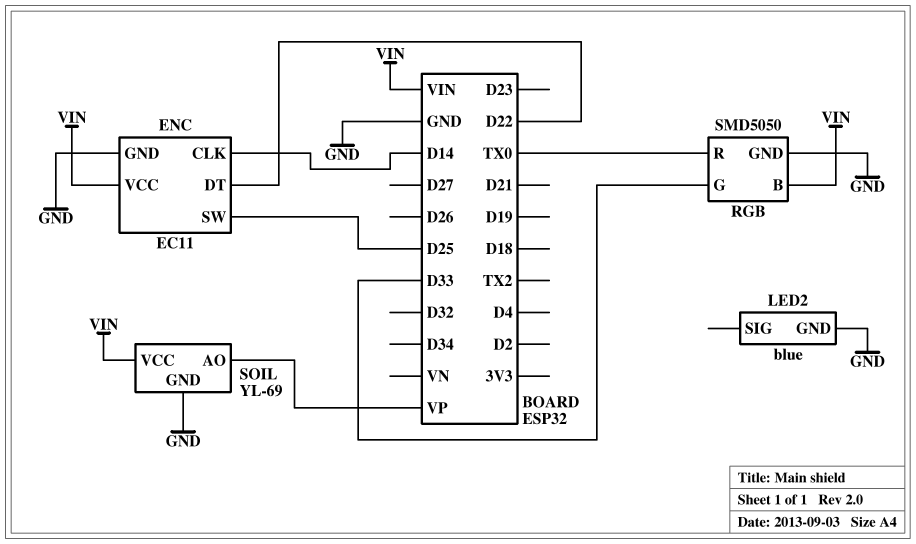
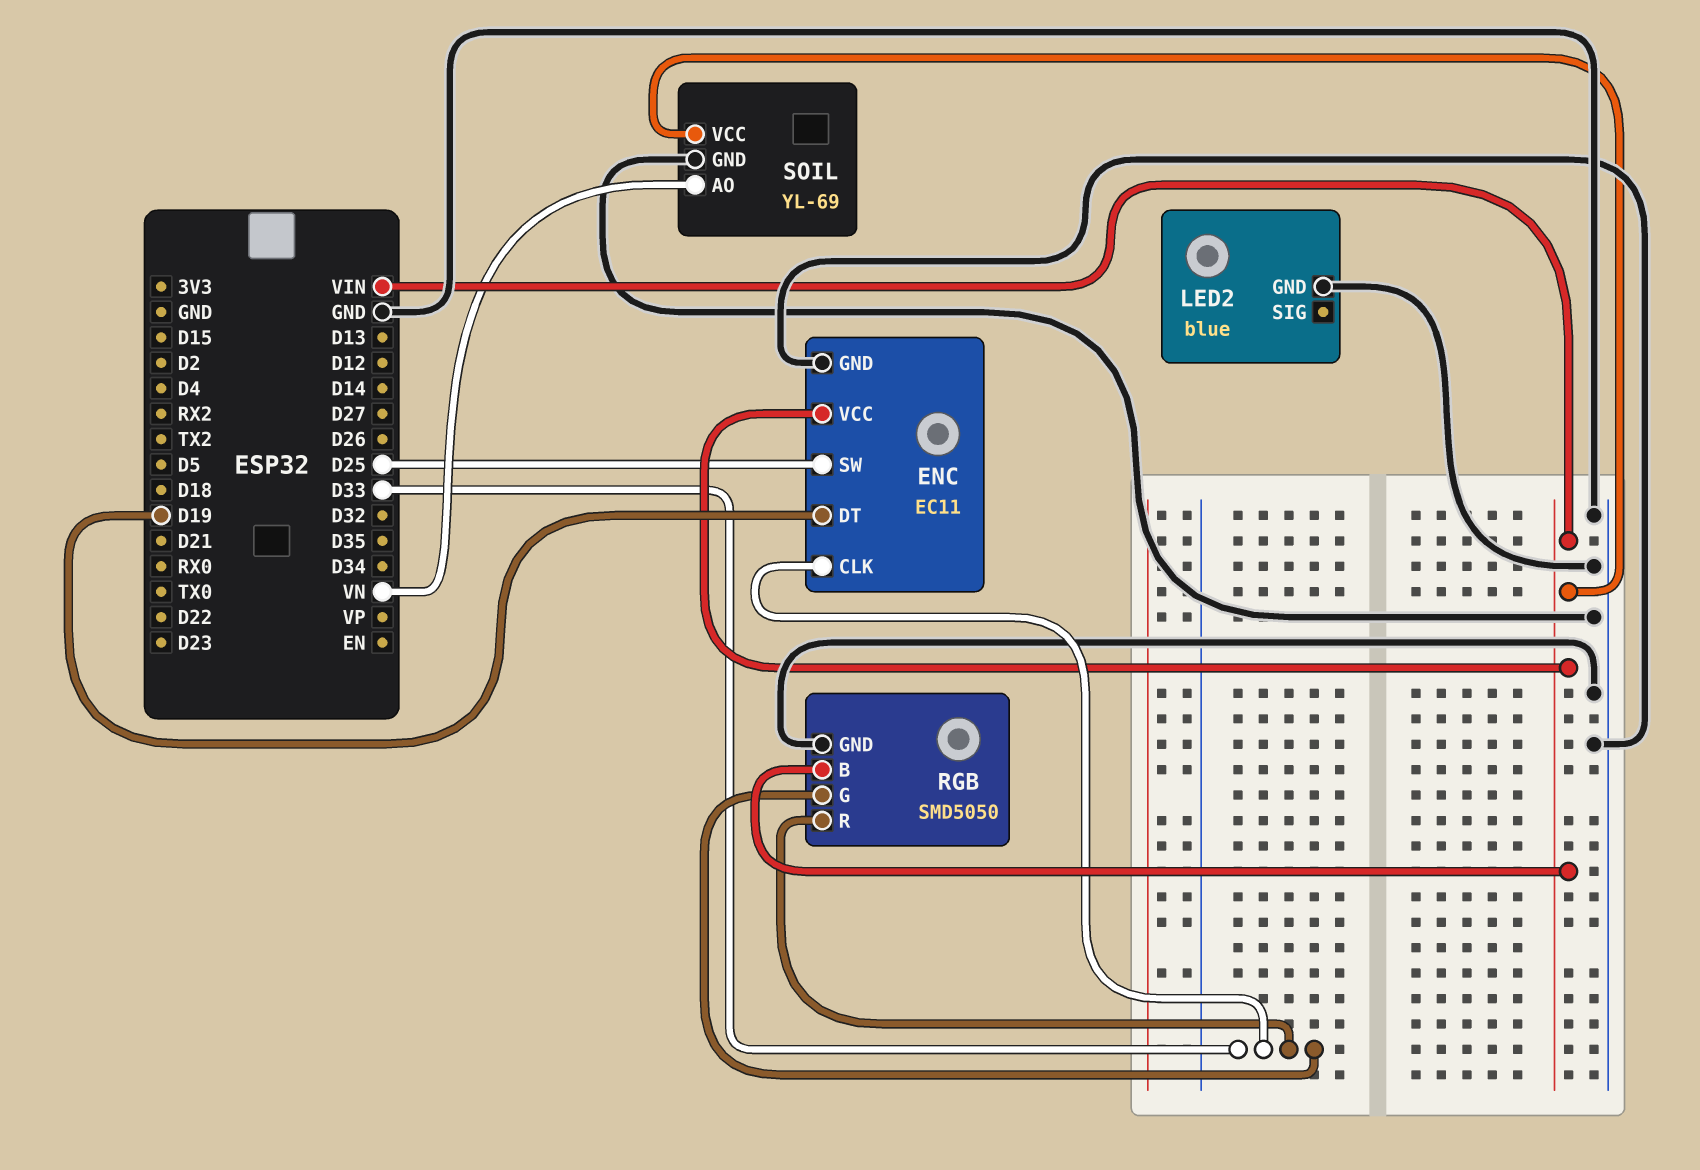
ENC pin CLK: D14 -> D33
ENC pin DT: D22 -> D19
RGB pin R: TX0 -> D33
SOIL pin AO: VP -> VN

